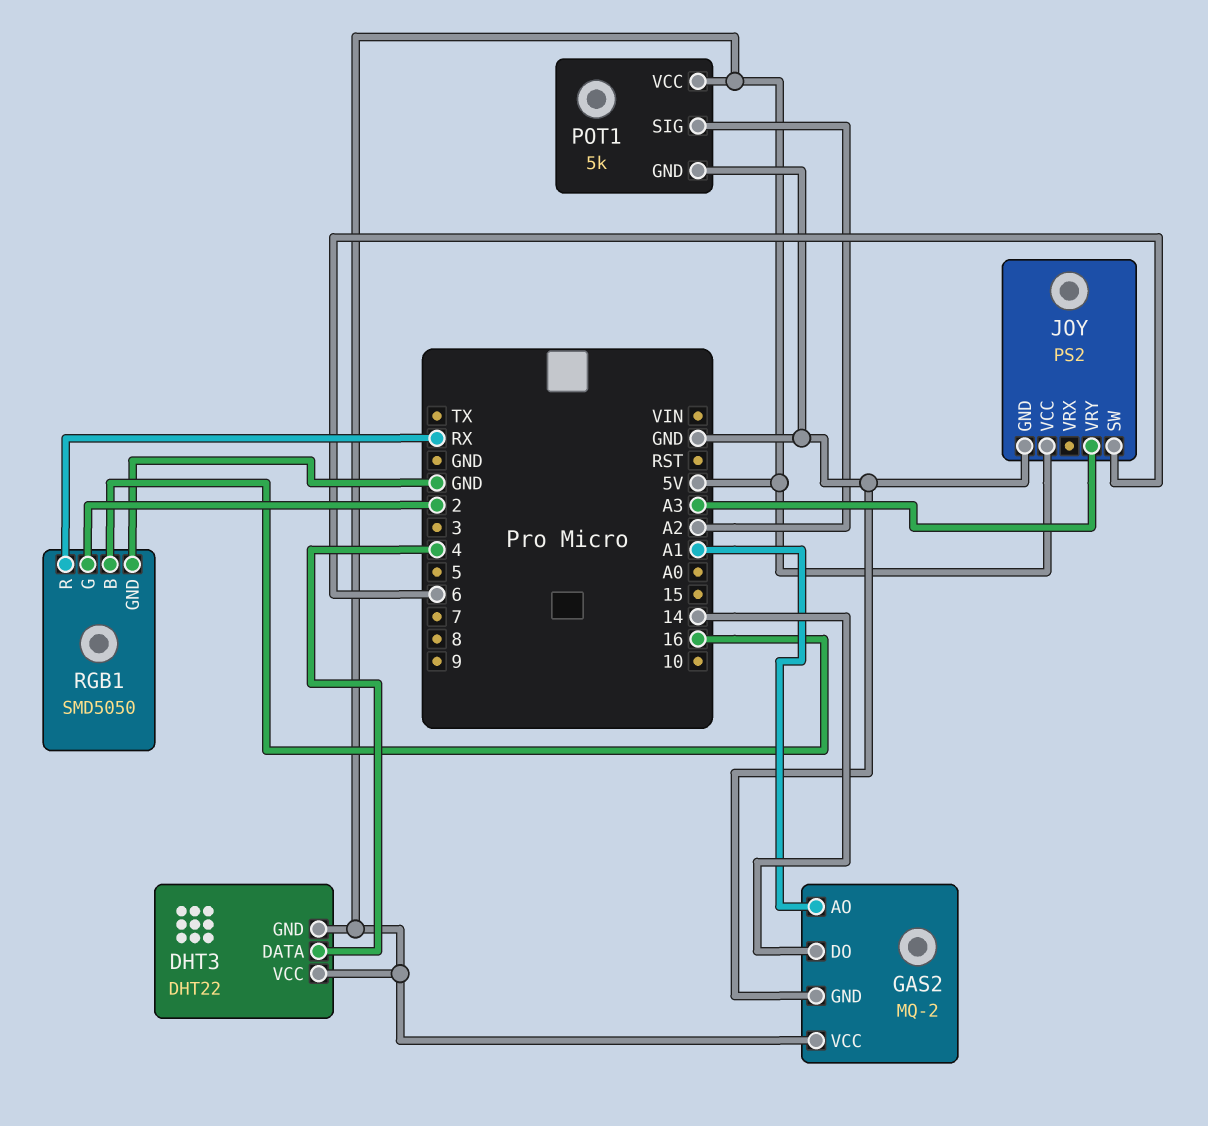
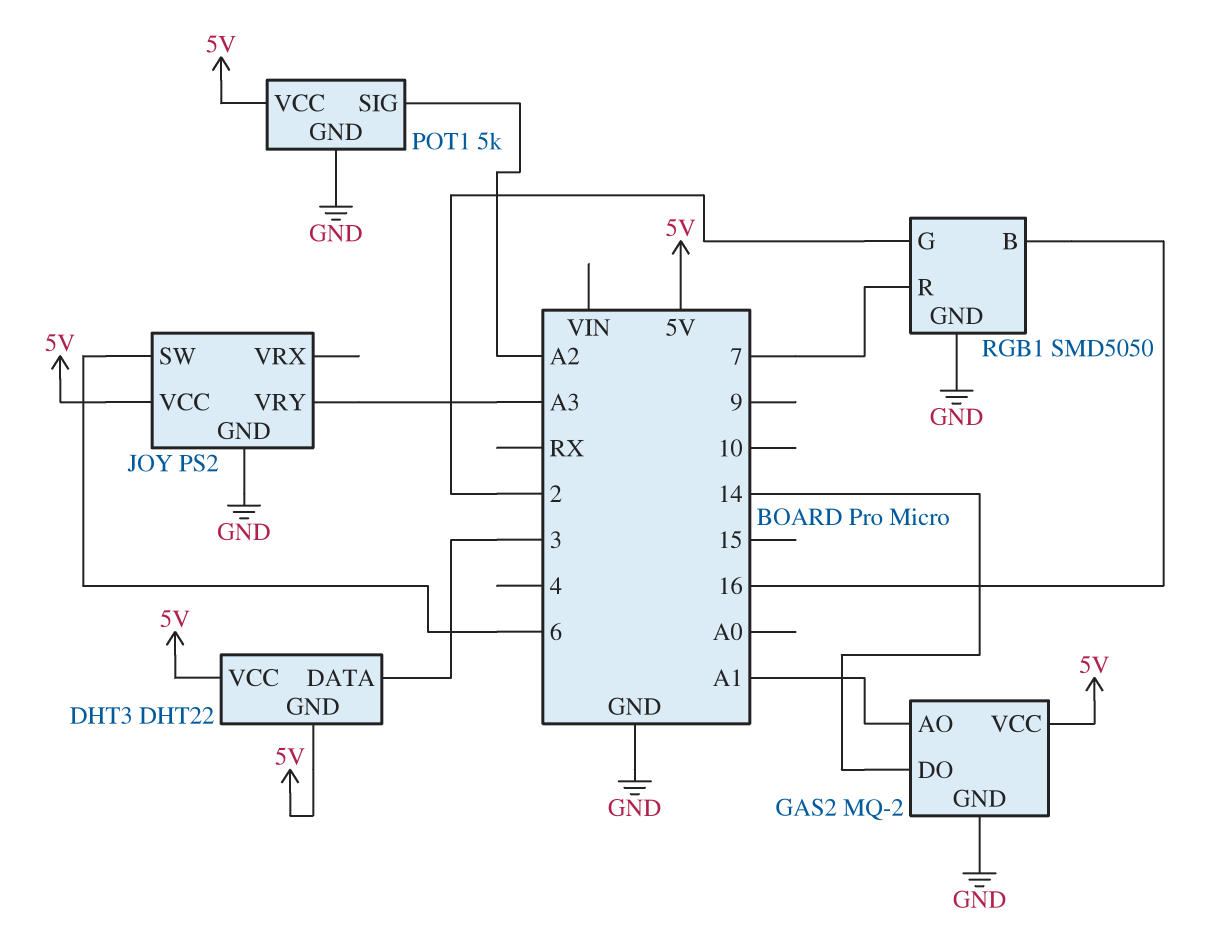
DHT3 pin DATA: 4 -> 3
RGB1 pin R: RX -> 7

